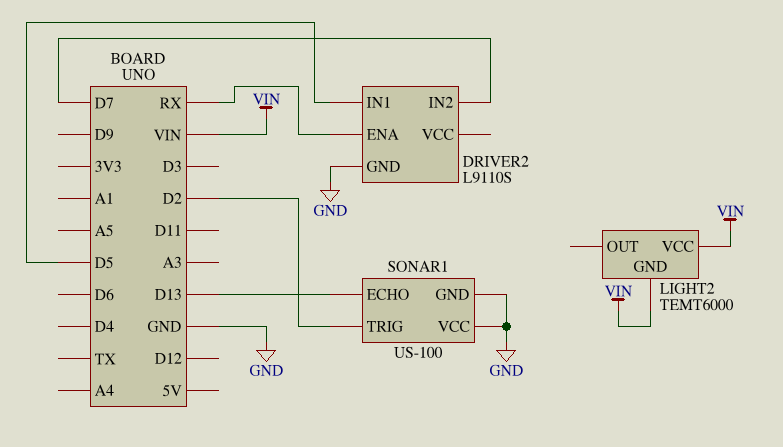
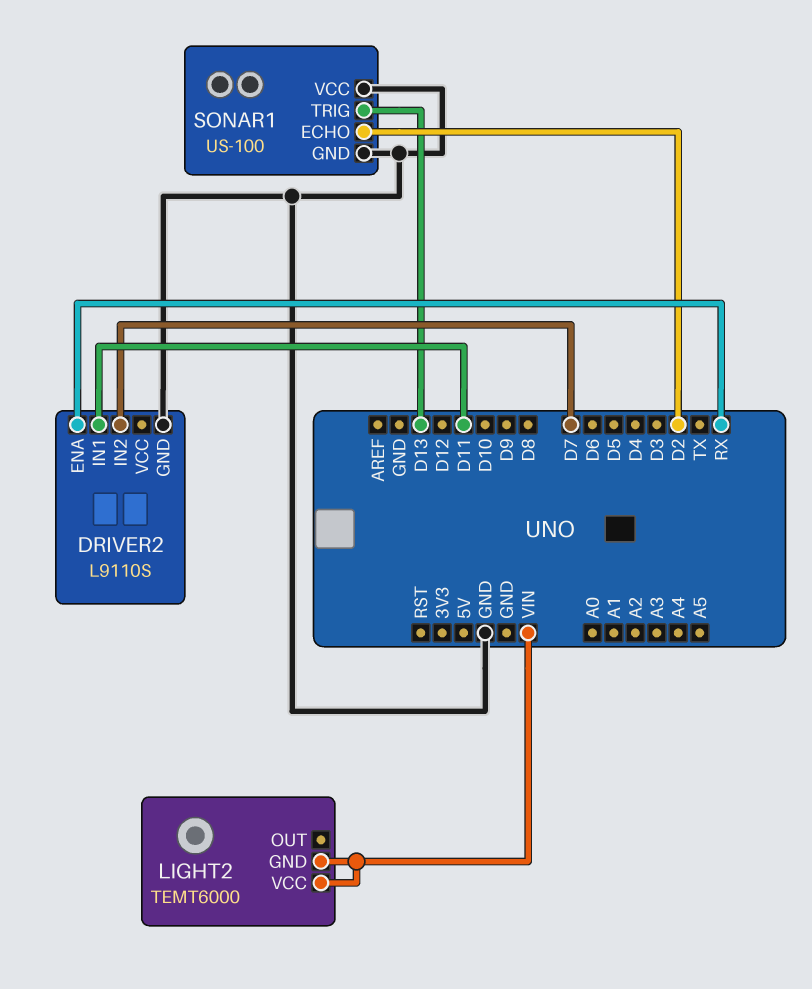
DRIVER2 pin IN1: D5 -> D11
SONAR1 pin ECHO: D13 -> D2
SONAR1 pin TRIG: D2 -> D13

